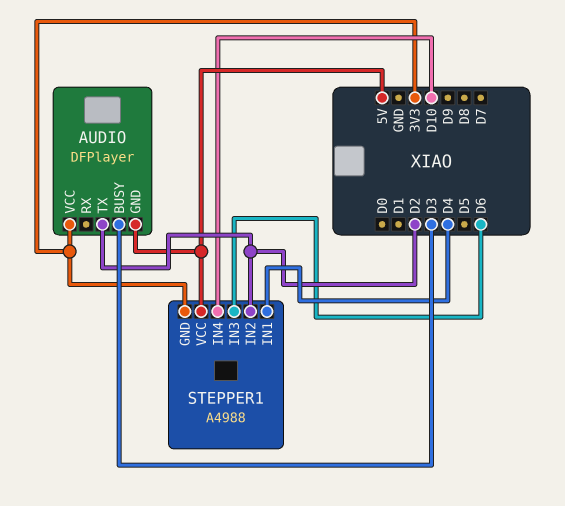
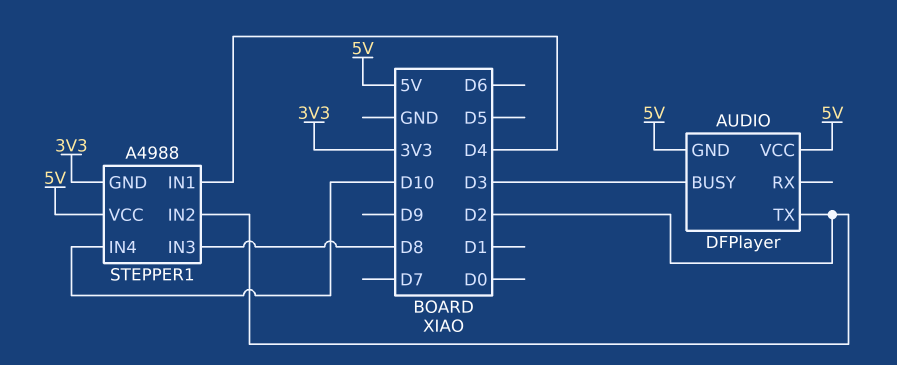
AUDIO pin VCC: 3V3 -> 5V
STEPPER1 pin IN3: D6 -> D8

